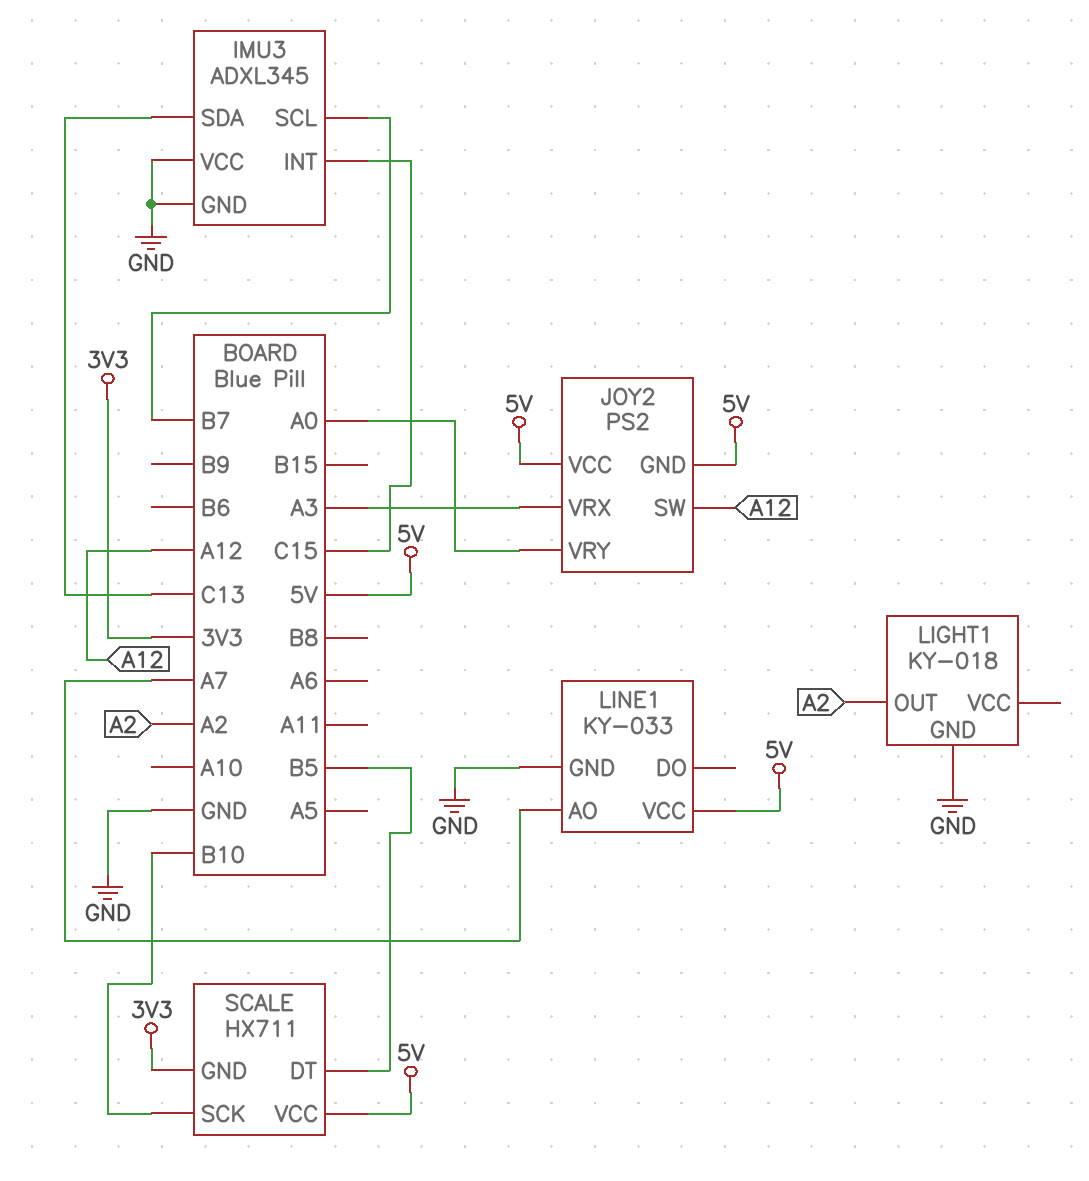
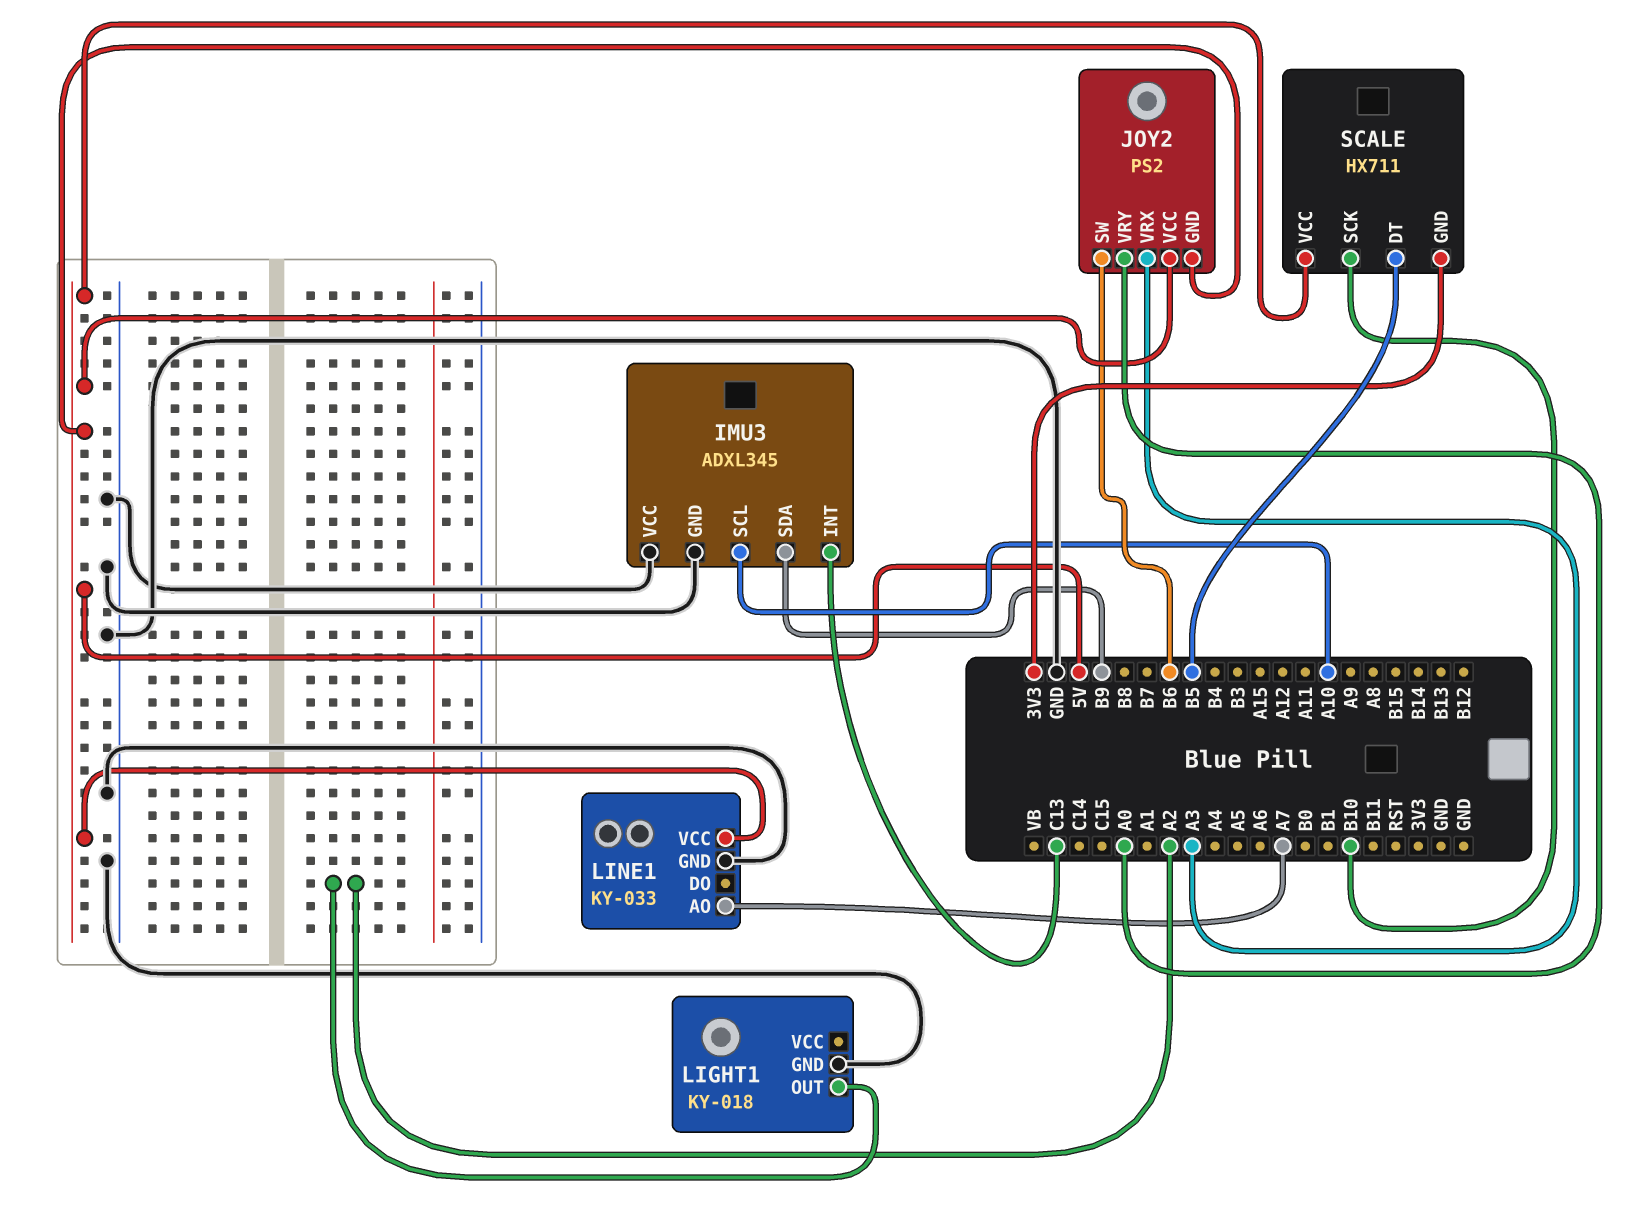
IMU3 pin INT: C15 -> C13
IMU3 pin SCL: B7 -> A10
IMU3 pin SDA: C13 -> B9
JOY2 pin SW: A12 -> B6

